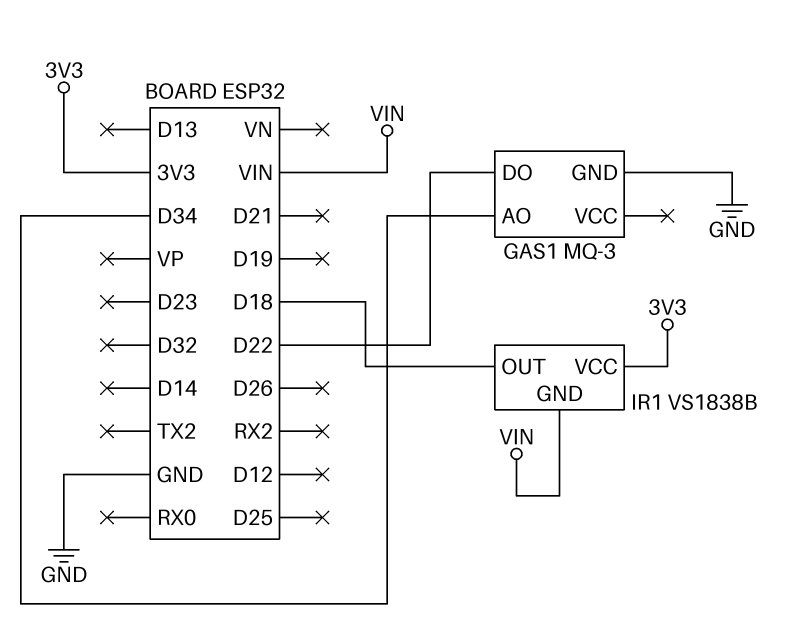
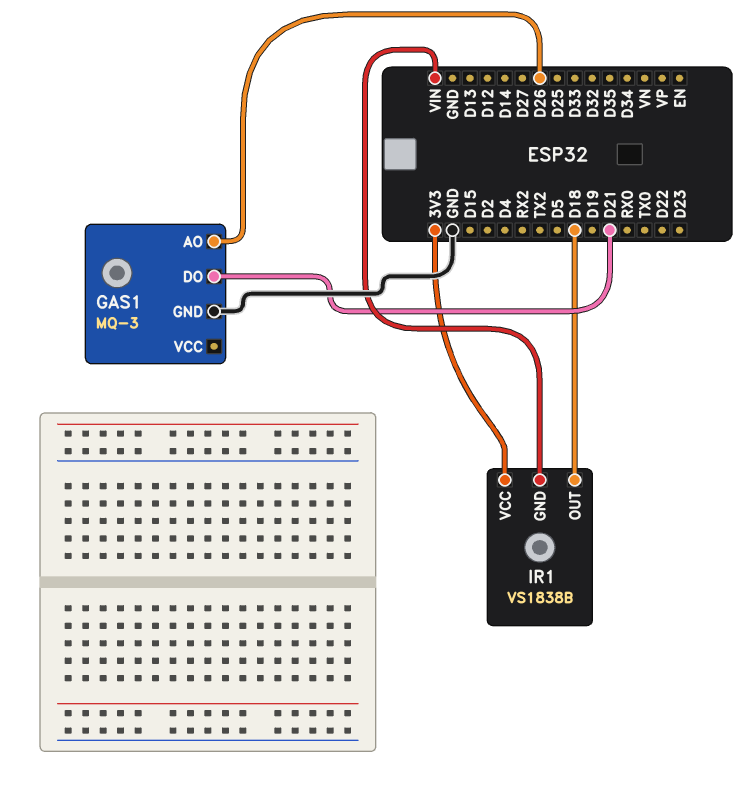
GAS1 pin AO: D34 -> D26
GAS1 pin DO: D22 -> D21

